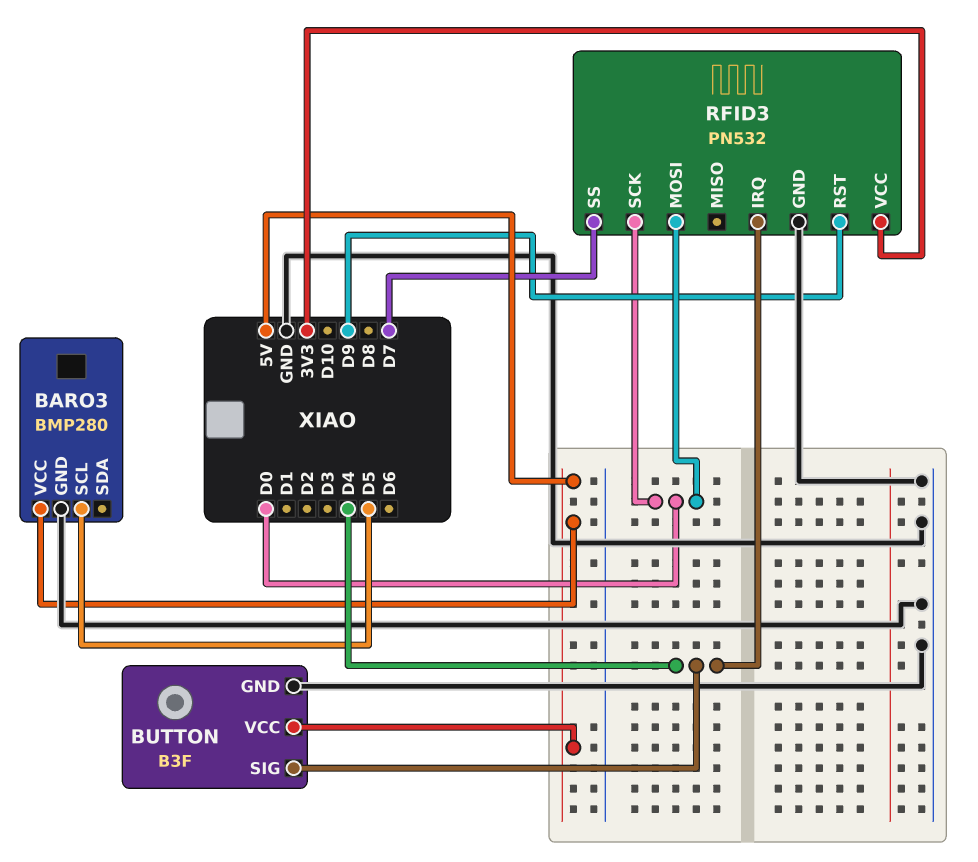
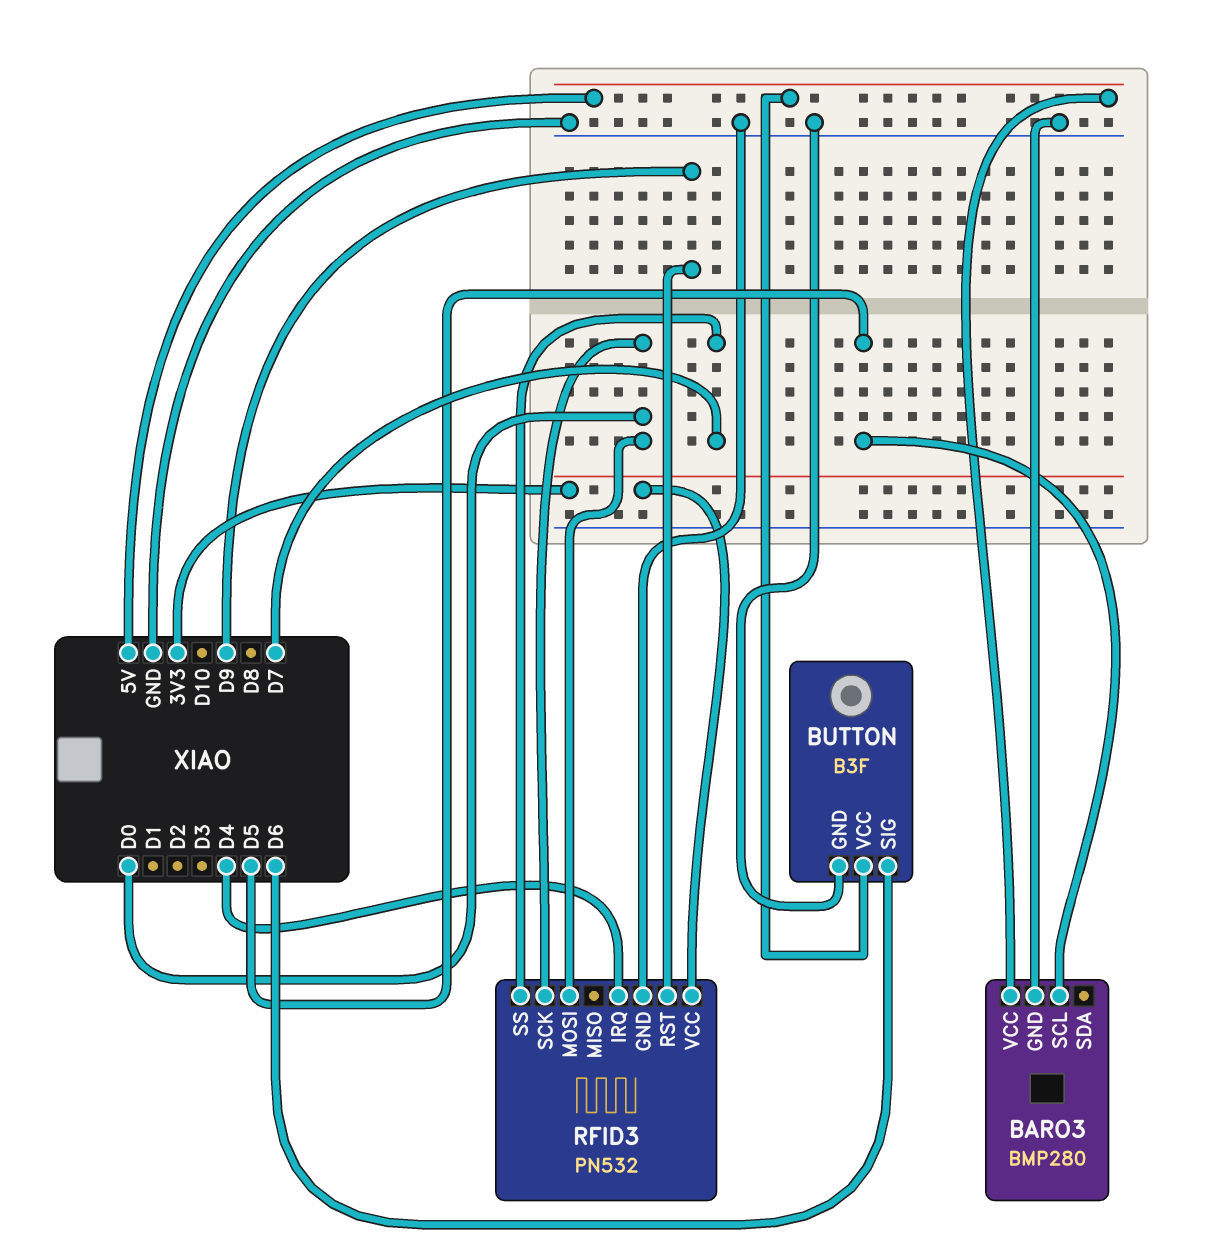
BUTTON pin SIG: D4 -> D6

